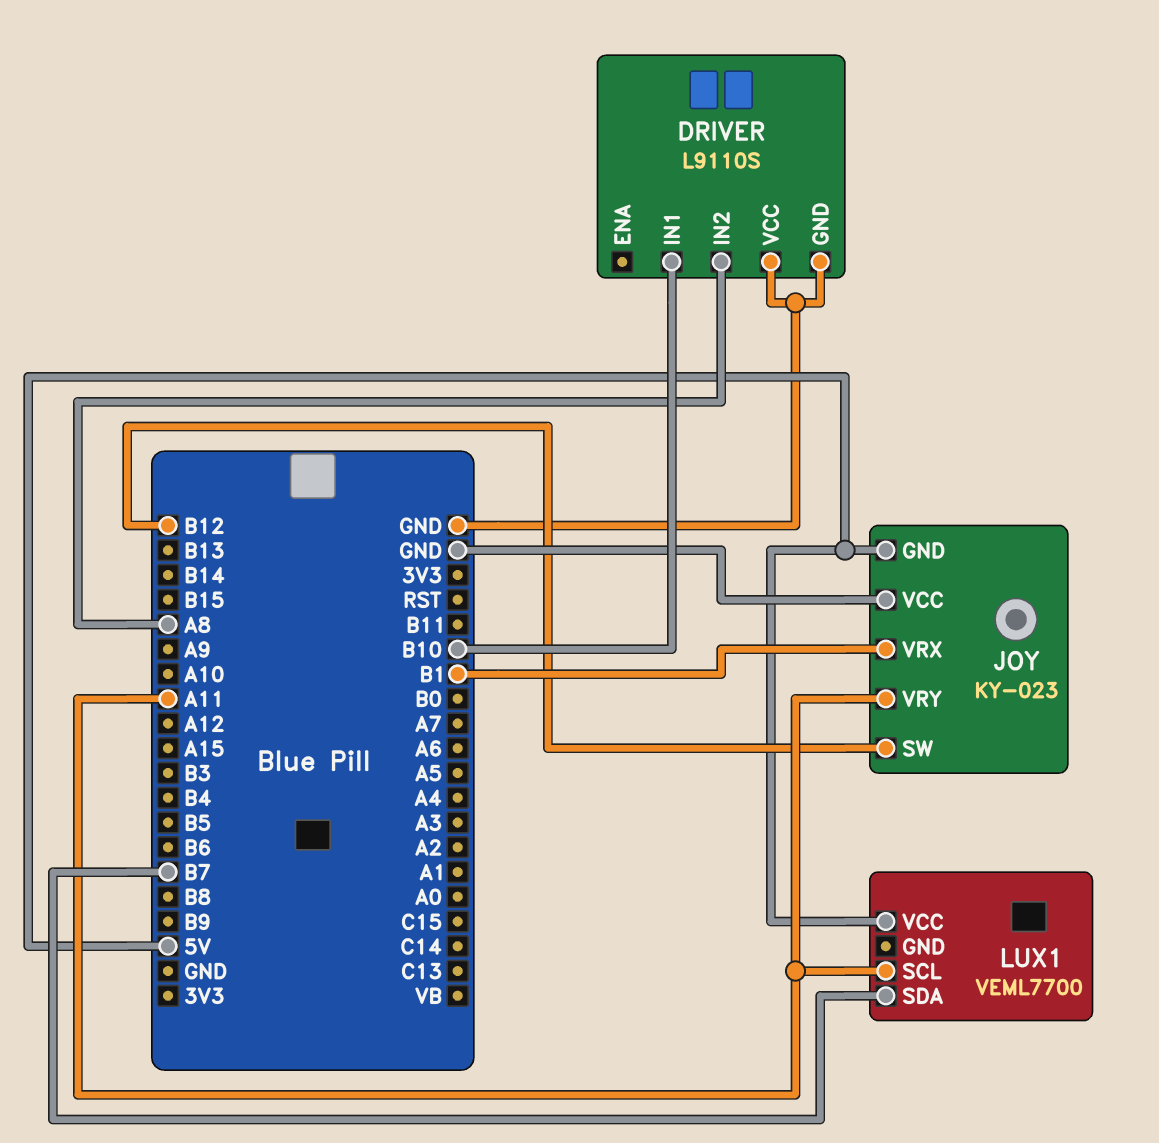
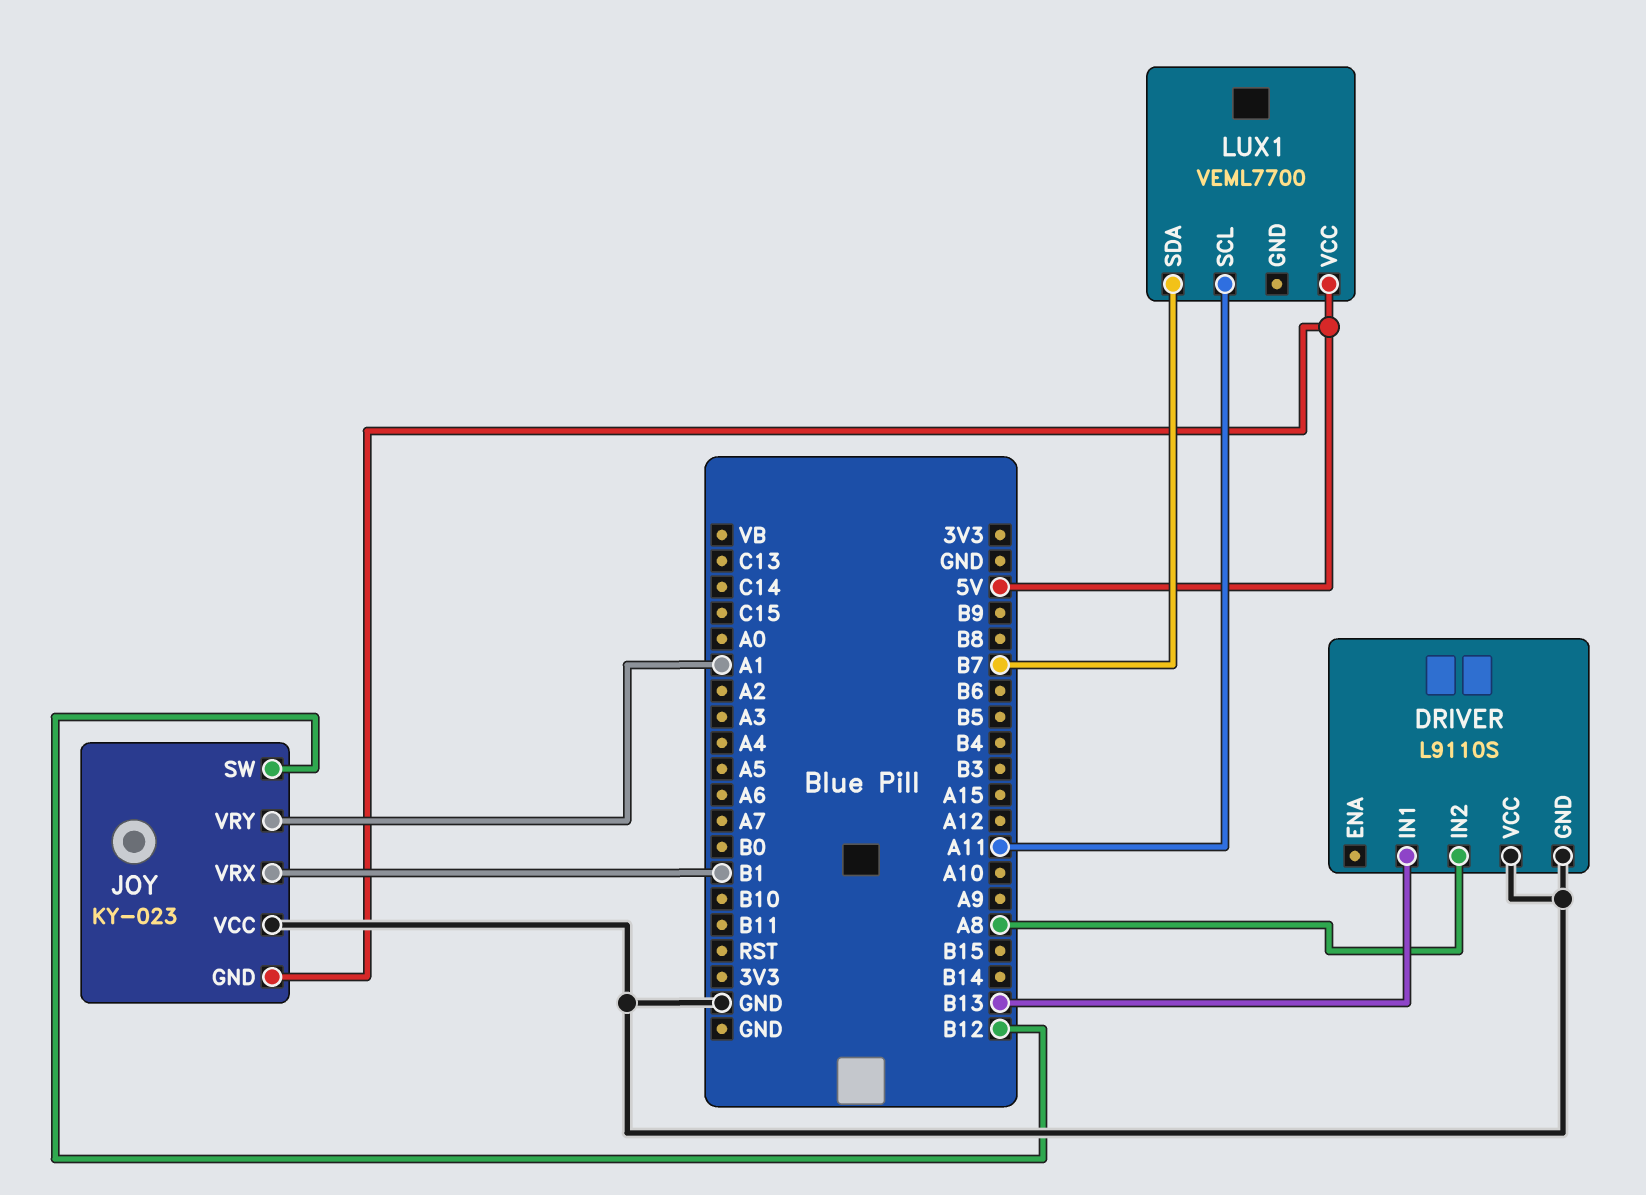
DRIVER pin IN1: B10 -> B13
JOY pin VRY: A11 -> A1

